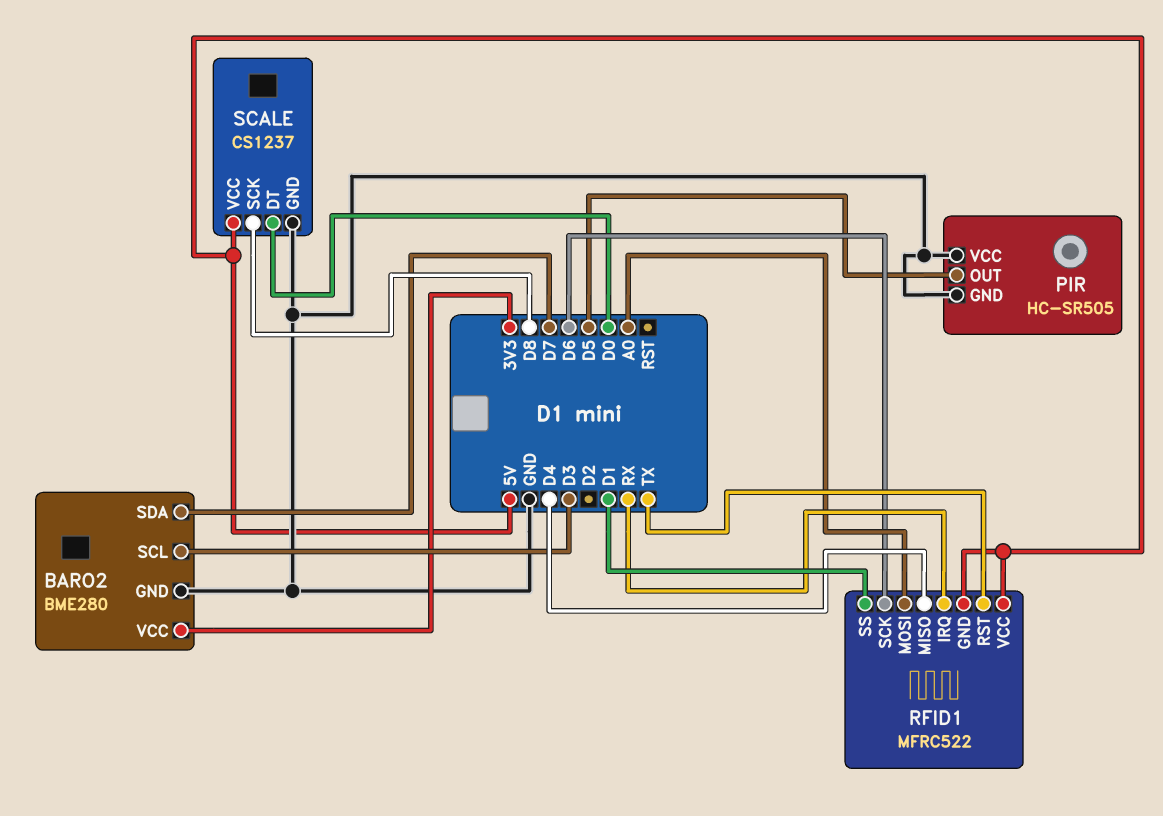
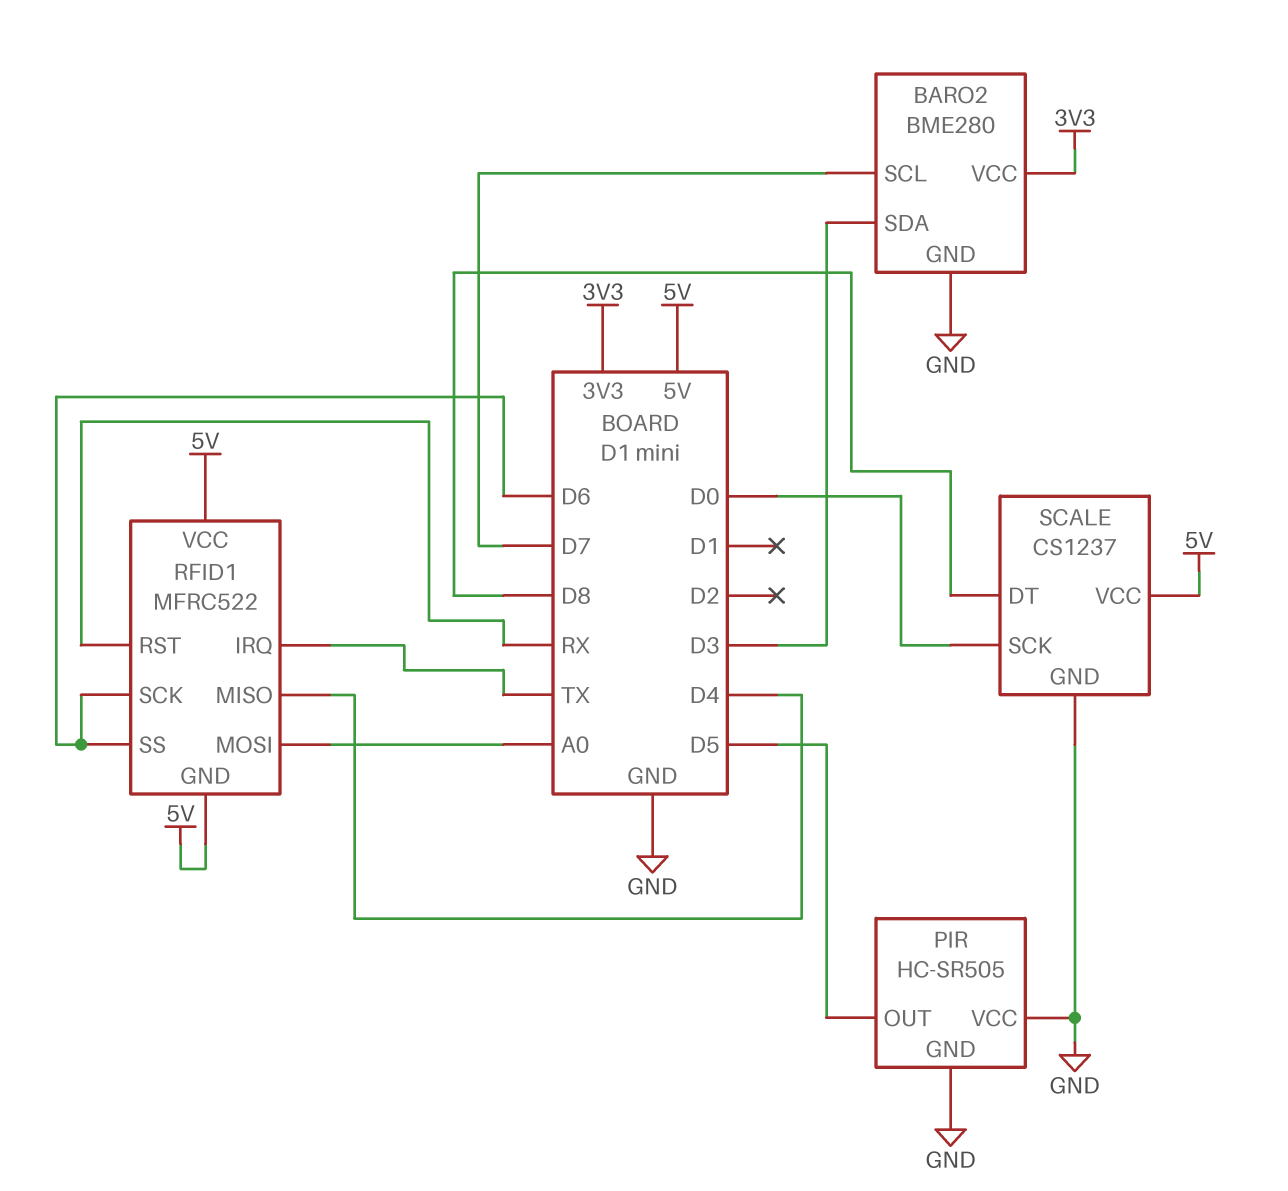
BARO2 pin SCL: D3 -> D7
BARO2 pin SDA: D7 -> D3
RFID1 pin IRQ: RX -> TX
RFID1 pin RST: TX -> RX
RFID1 pin SS: D1 -> D6
SCALE pin DT: D0 -> D8
SCALE pin SCK: D8 -> D0

